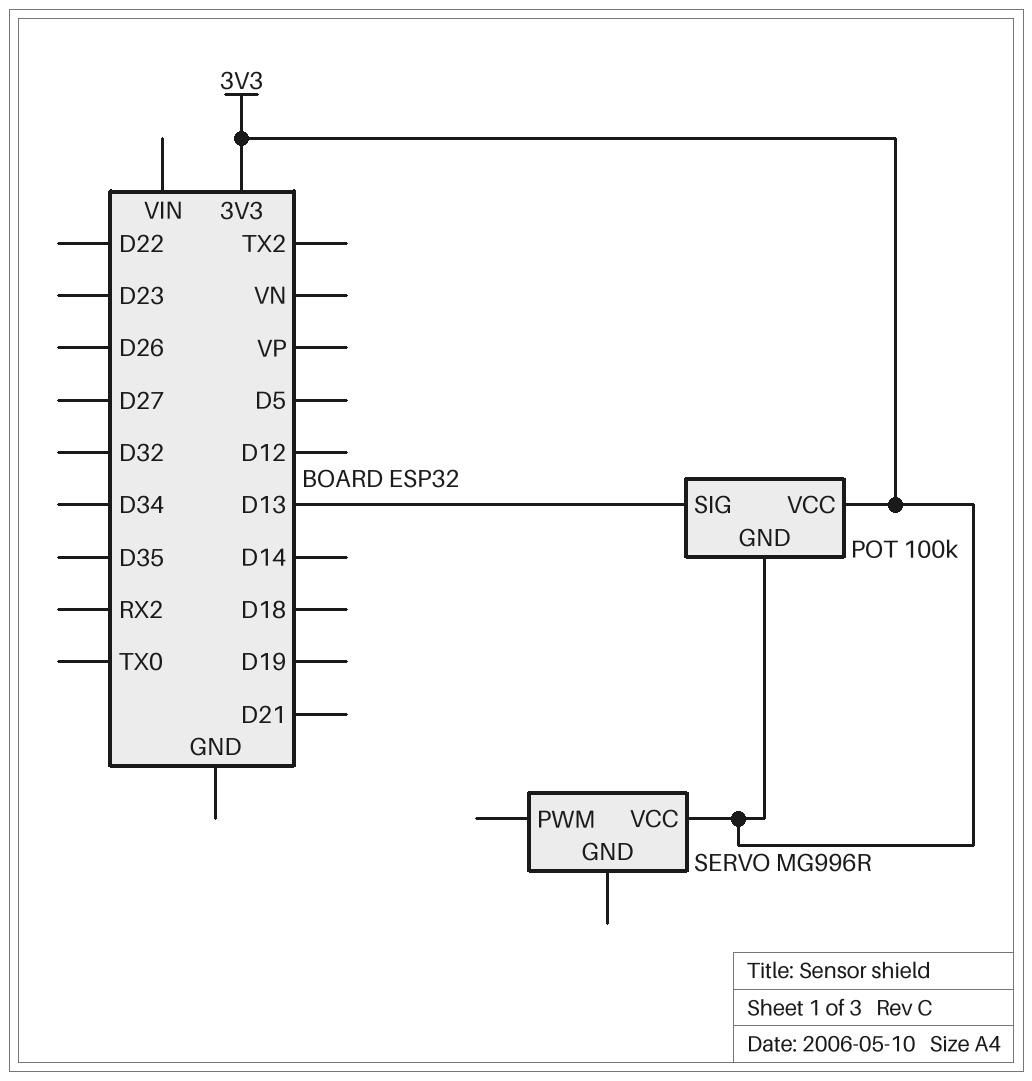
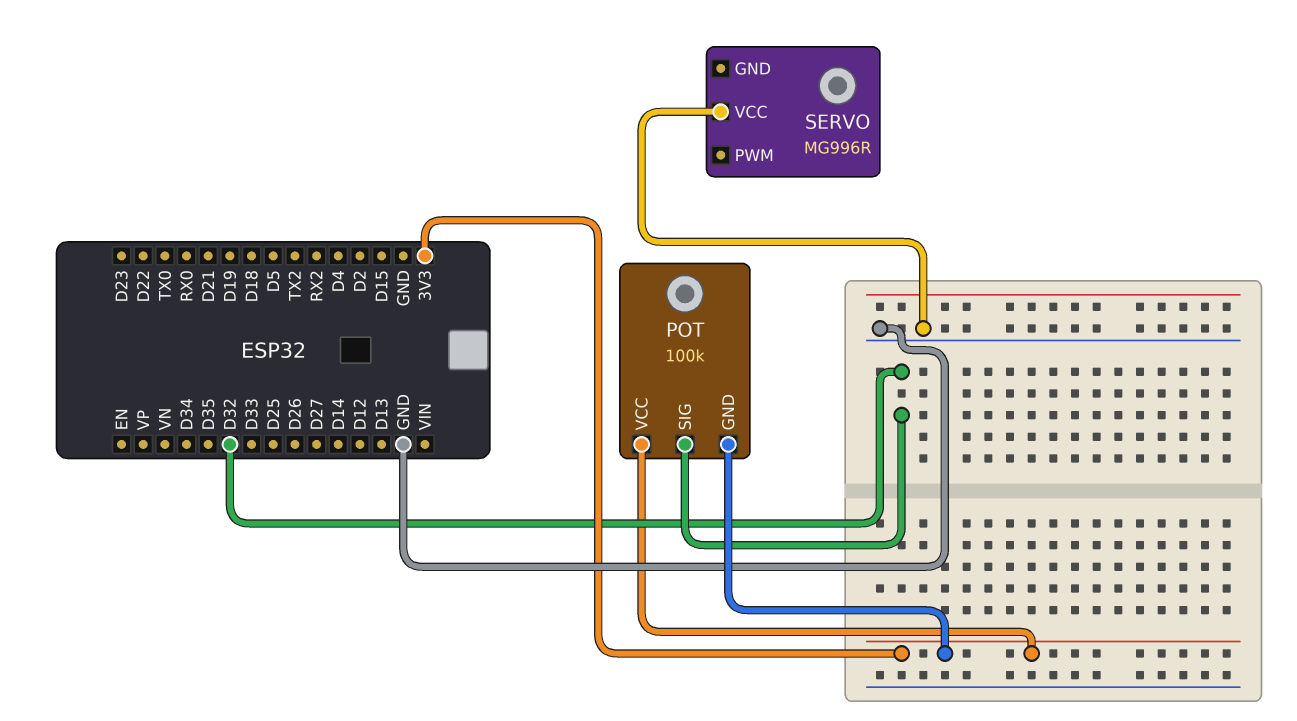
POT pin SIG: D13 -> D32
SERVO pin VCC: 3V3 -> GND

